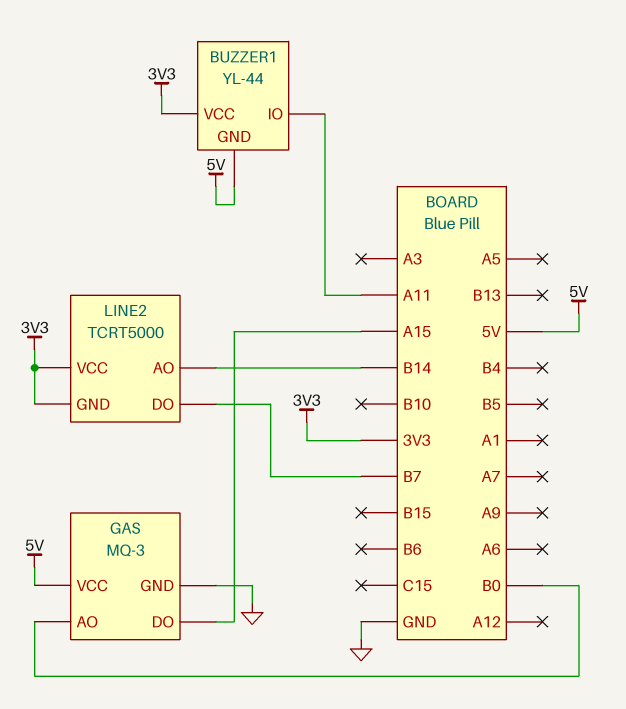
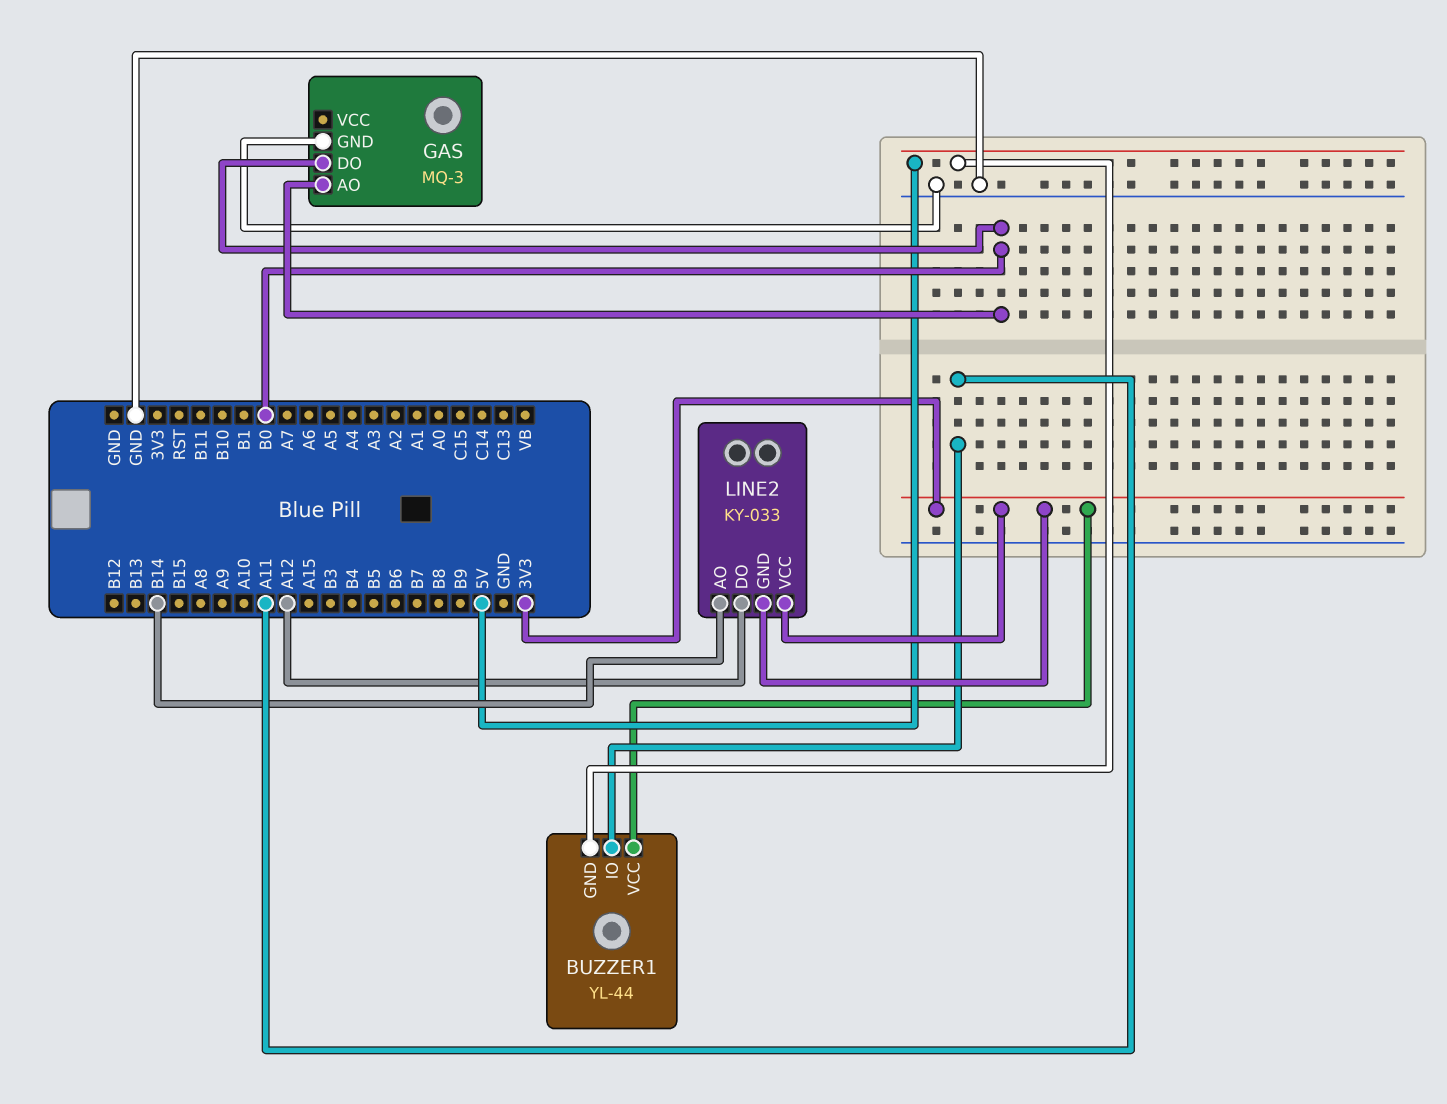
GAS pin DO: A15 -> B0
GAS pin VCC: 5V -> none
LINE2: TCRT5000 -> KY-033
LINE2 pin DO: B7 -> A12

